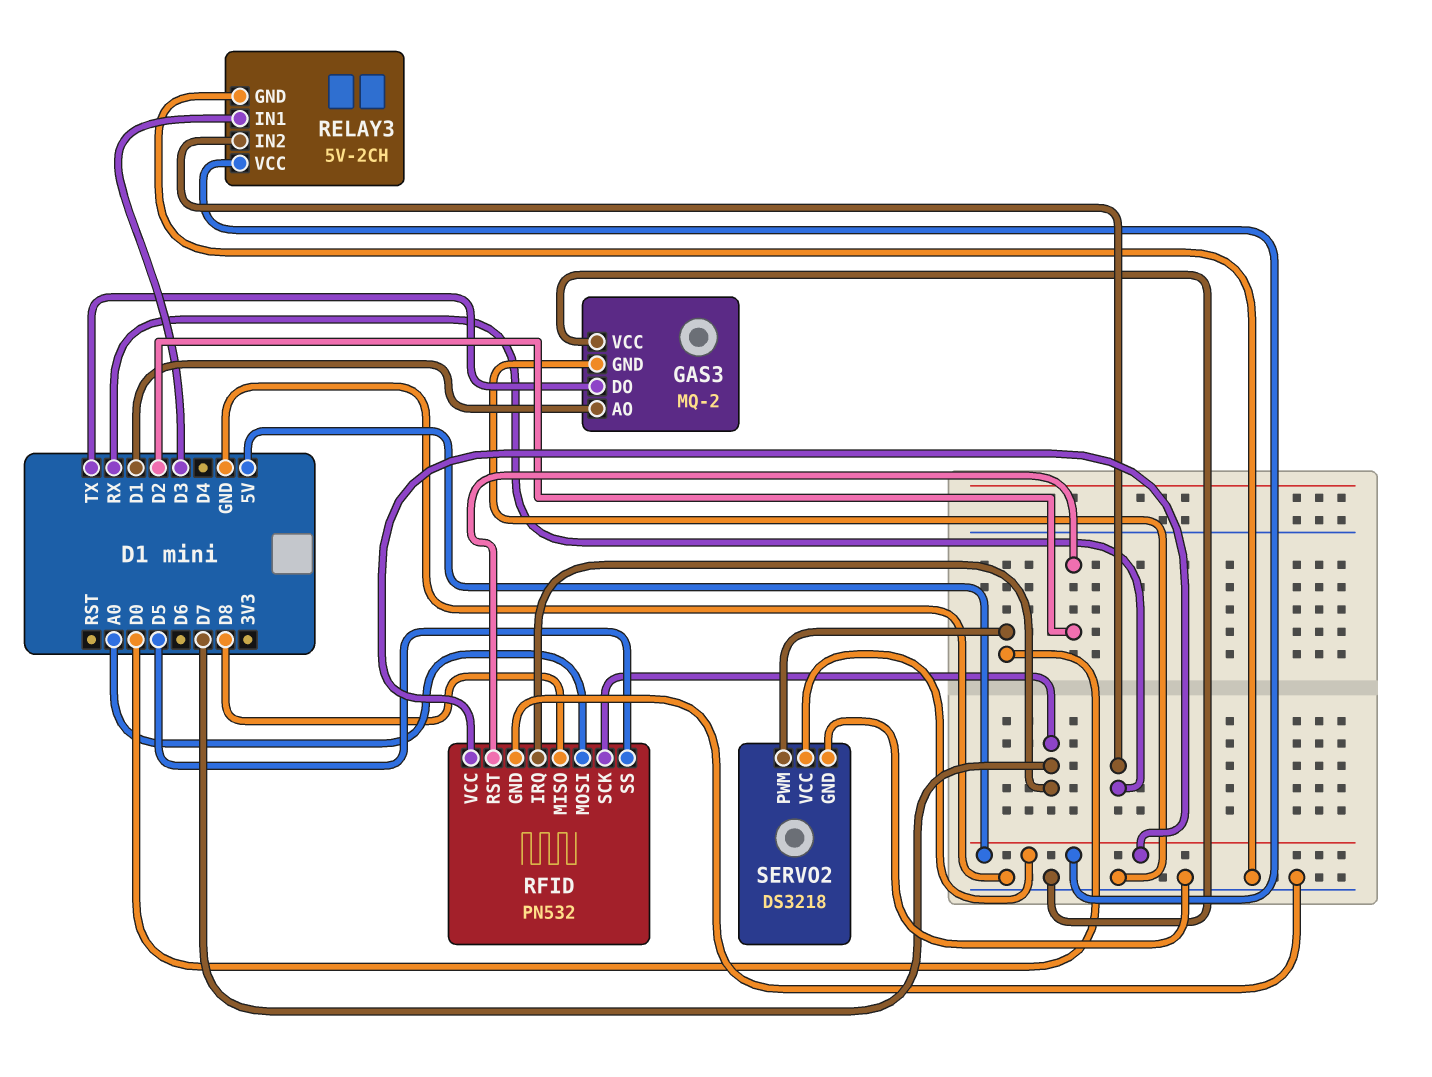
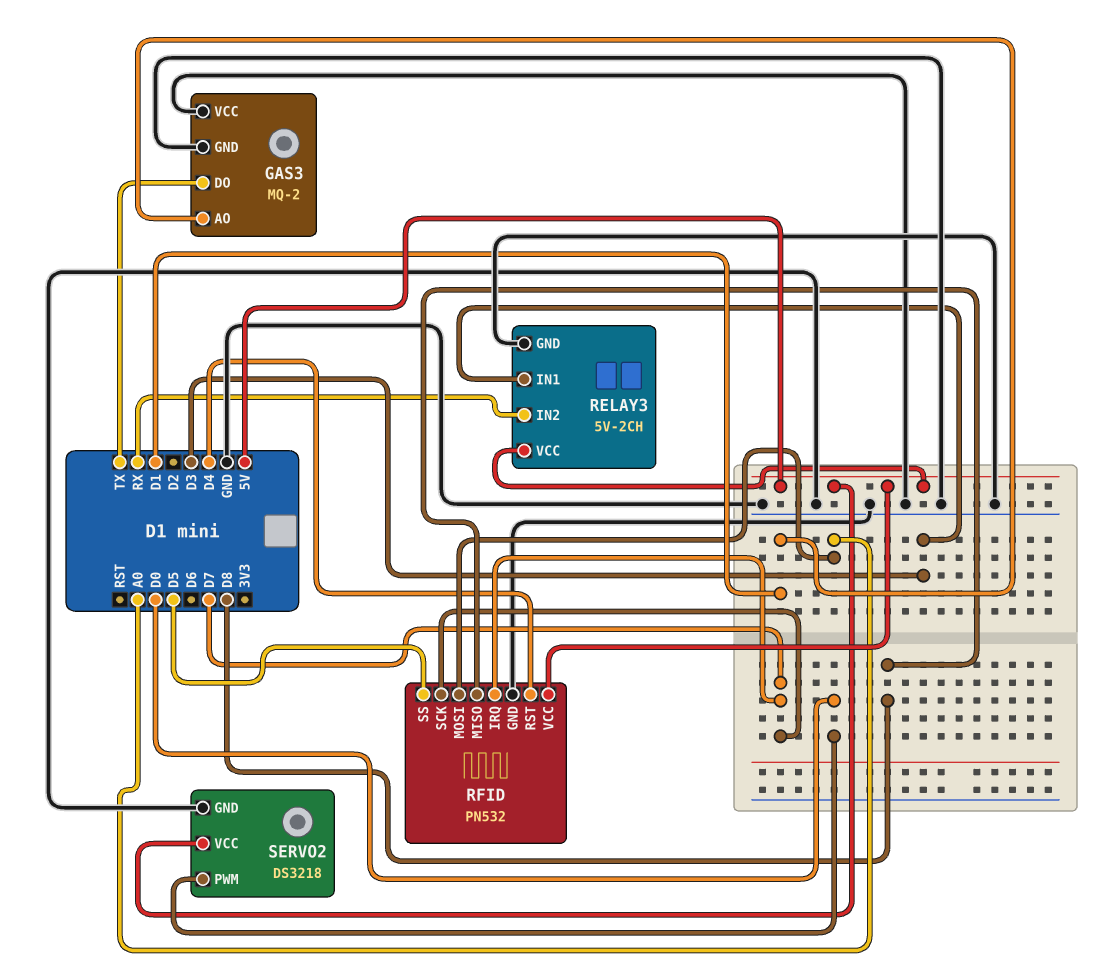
RFID pin RST: D2 -> D4

